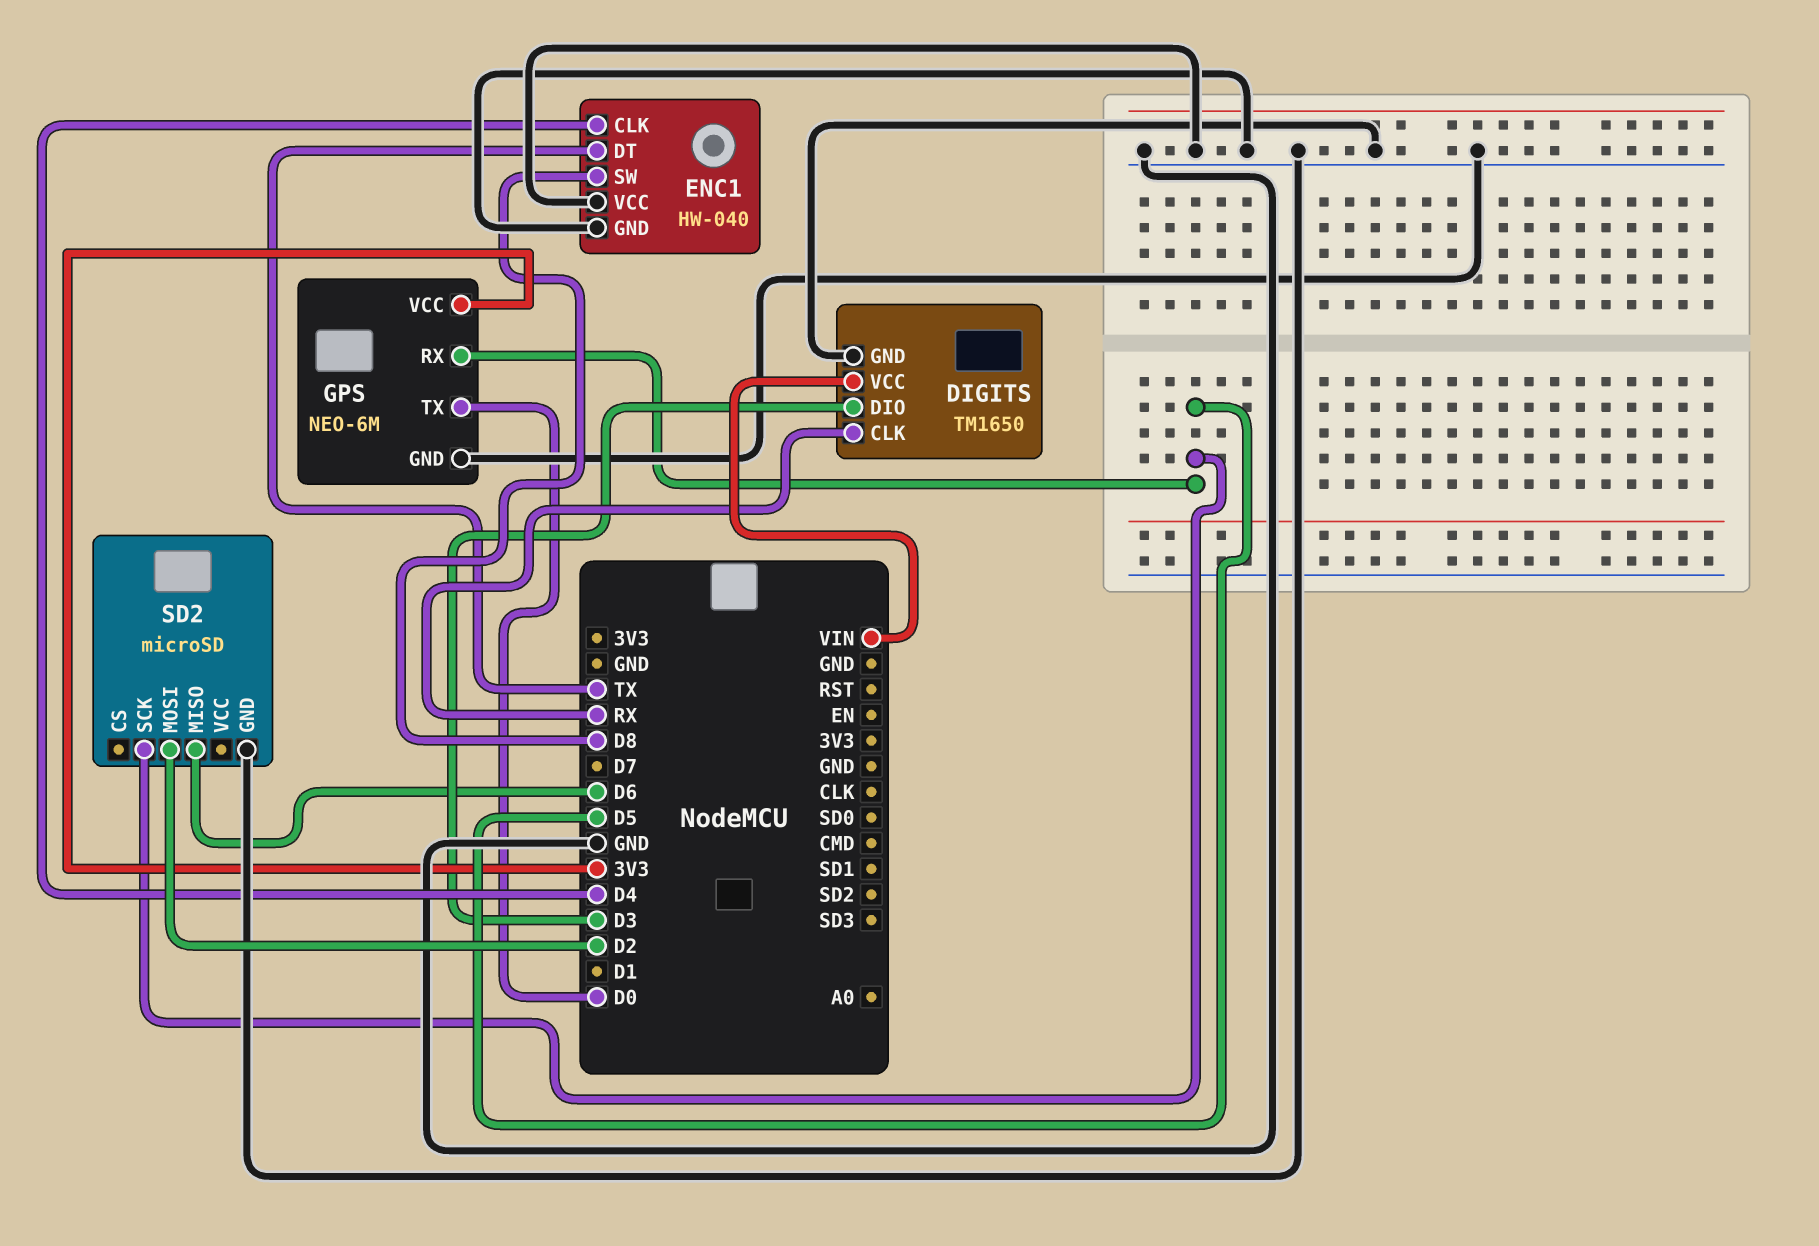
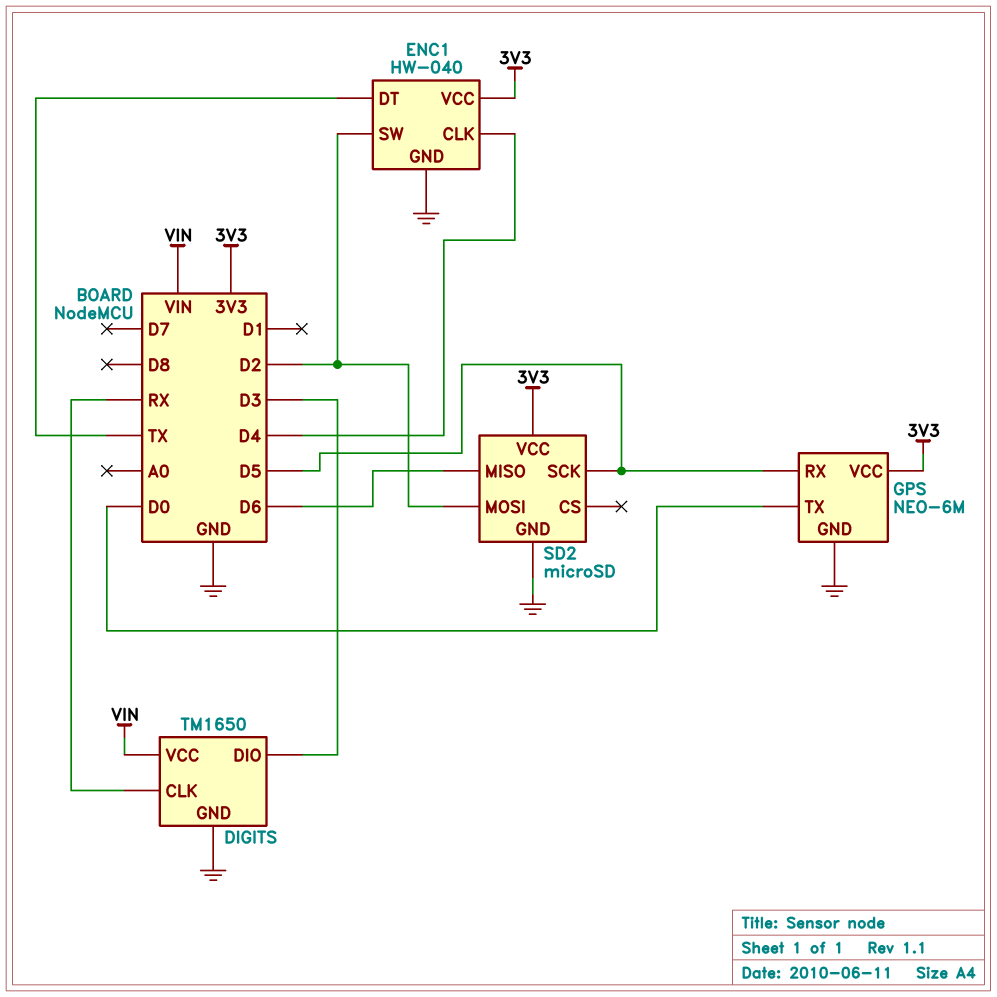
ENC1 pin SW: D8 -> D2
ENC1 pin VCC: GND -> 3V3
SD2 pin VCC: none -> 3V3

